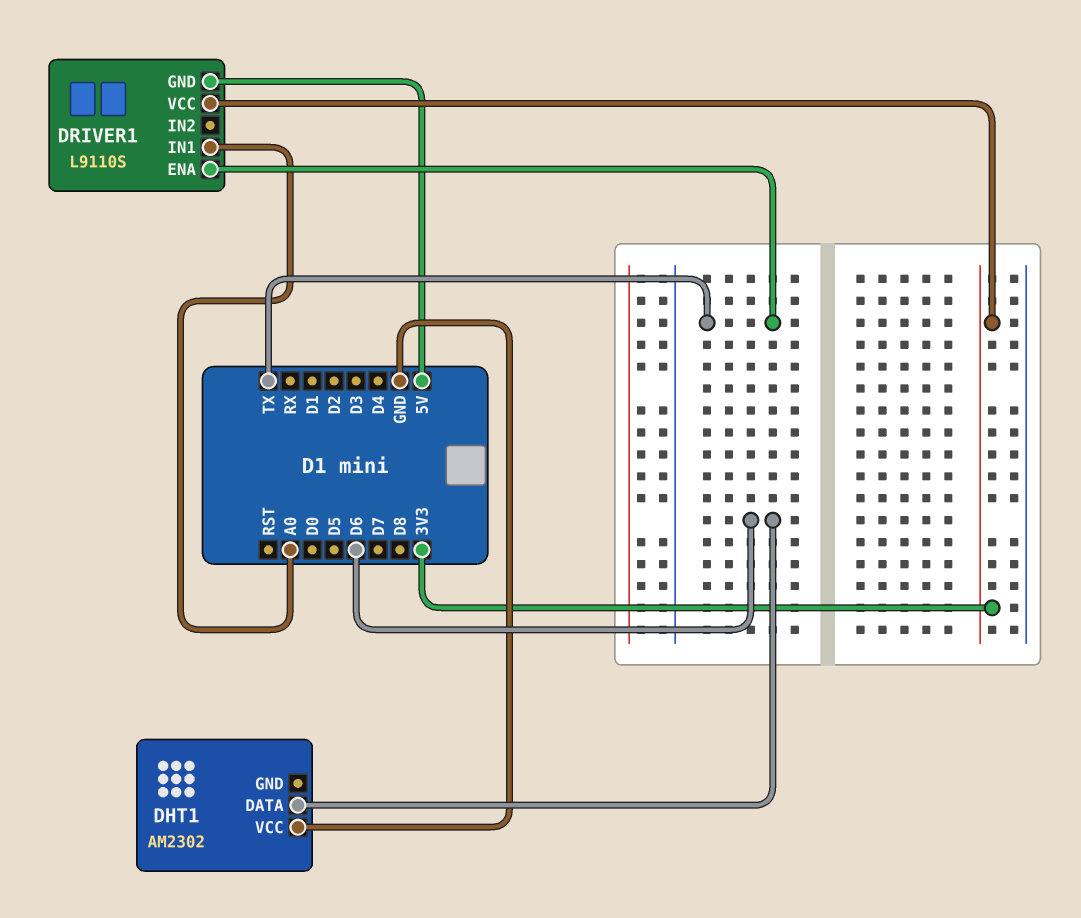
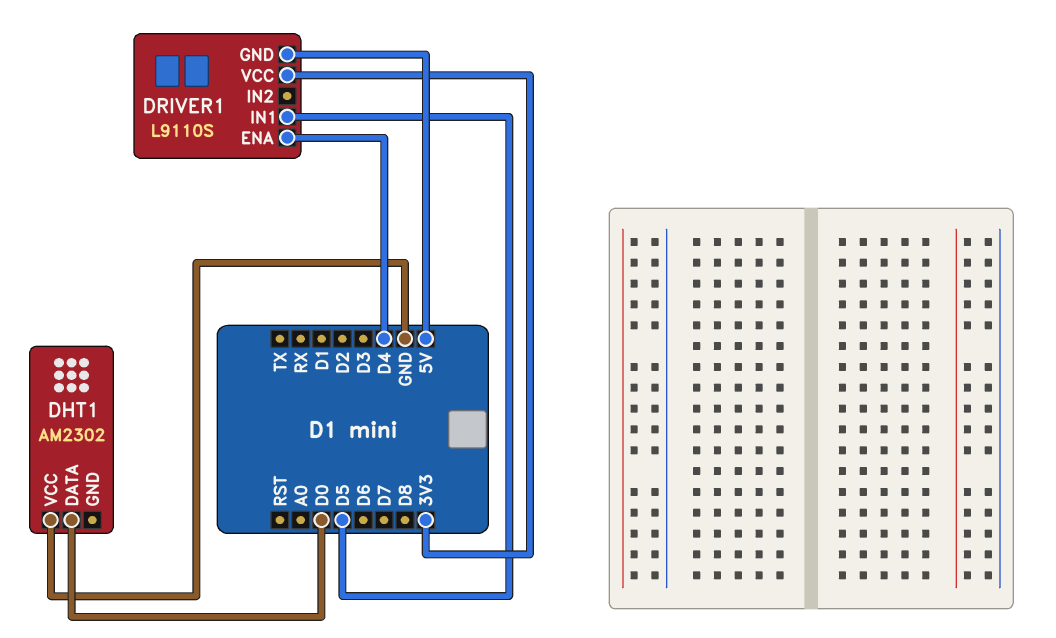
DHT1 pin DATA: D6 -> D0
DRIVER1 pin ENA: TX -> D4
DRIVER1 pin IN1: A0 -> D5

